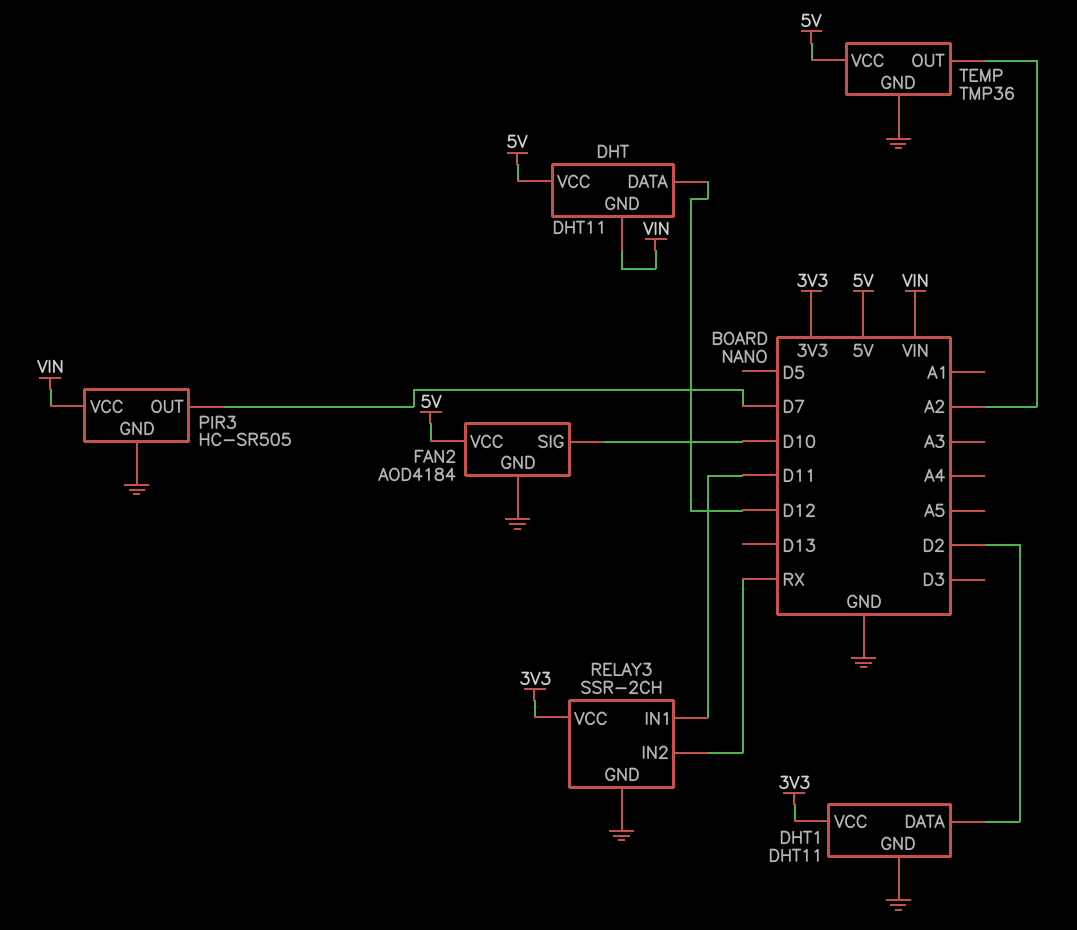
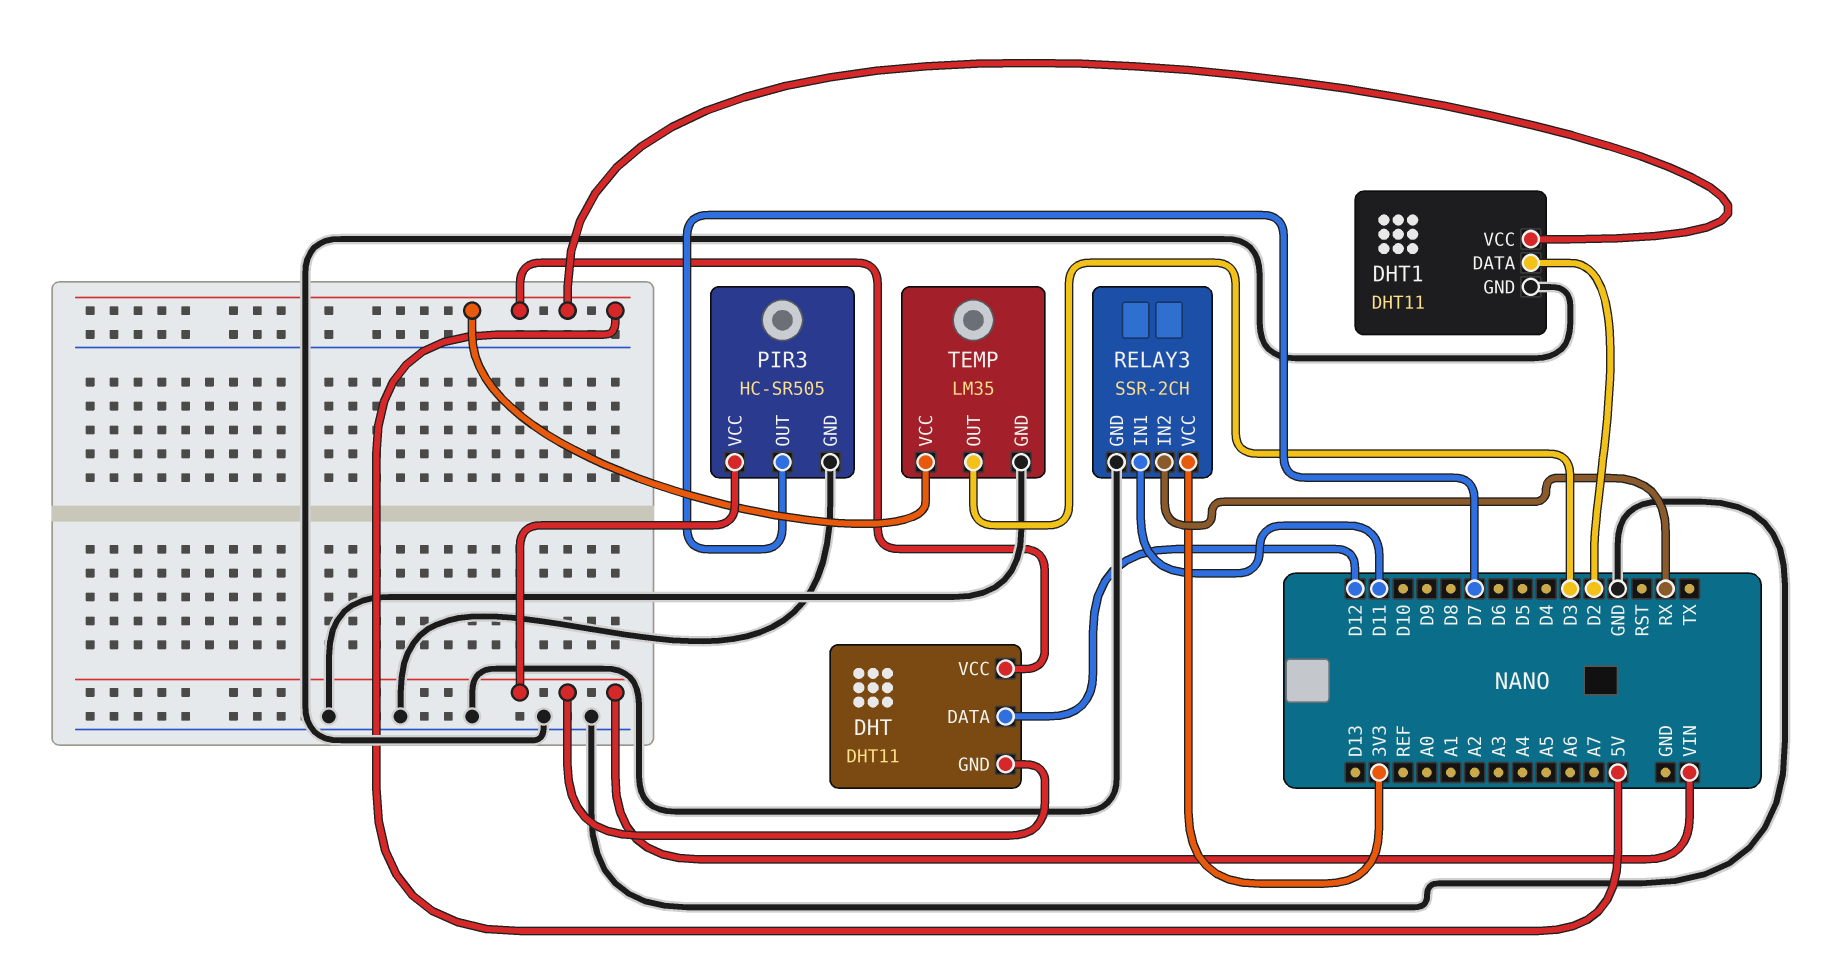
DHT1 pin VCC: 3V3 -> 5V
FAN2: AOD4184 -> none
FAN2 pin GND: GND -> none
FAN2 pin SIG: D10 -> none
FAN2 pin VCC: 5V -> none
TEMP: TMP36 -> LM35
TEMP pin OUT: A2 -> D3

